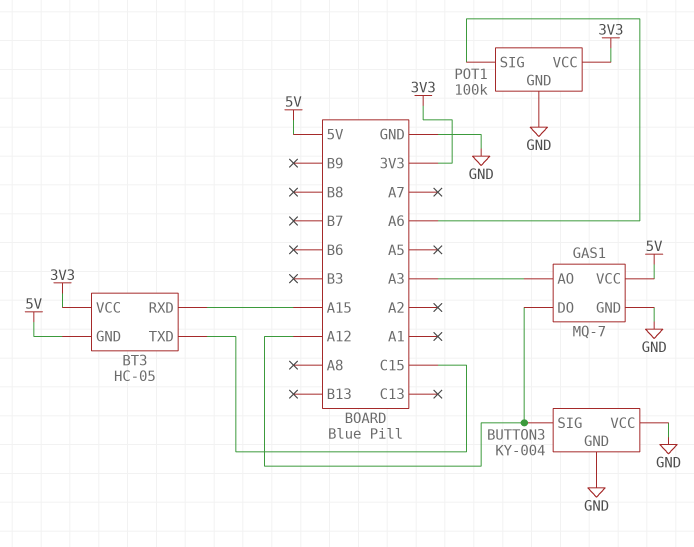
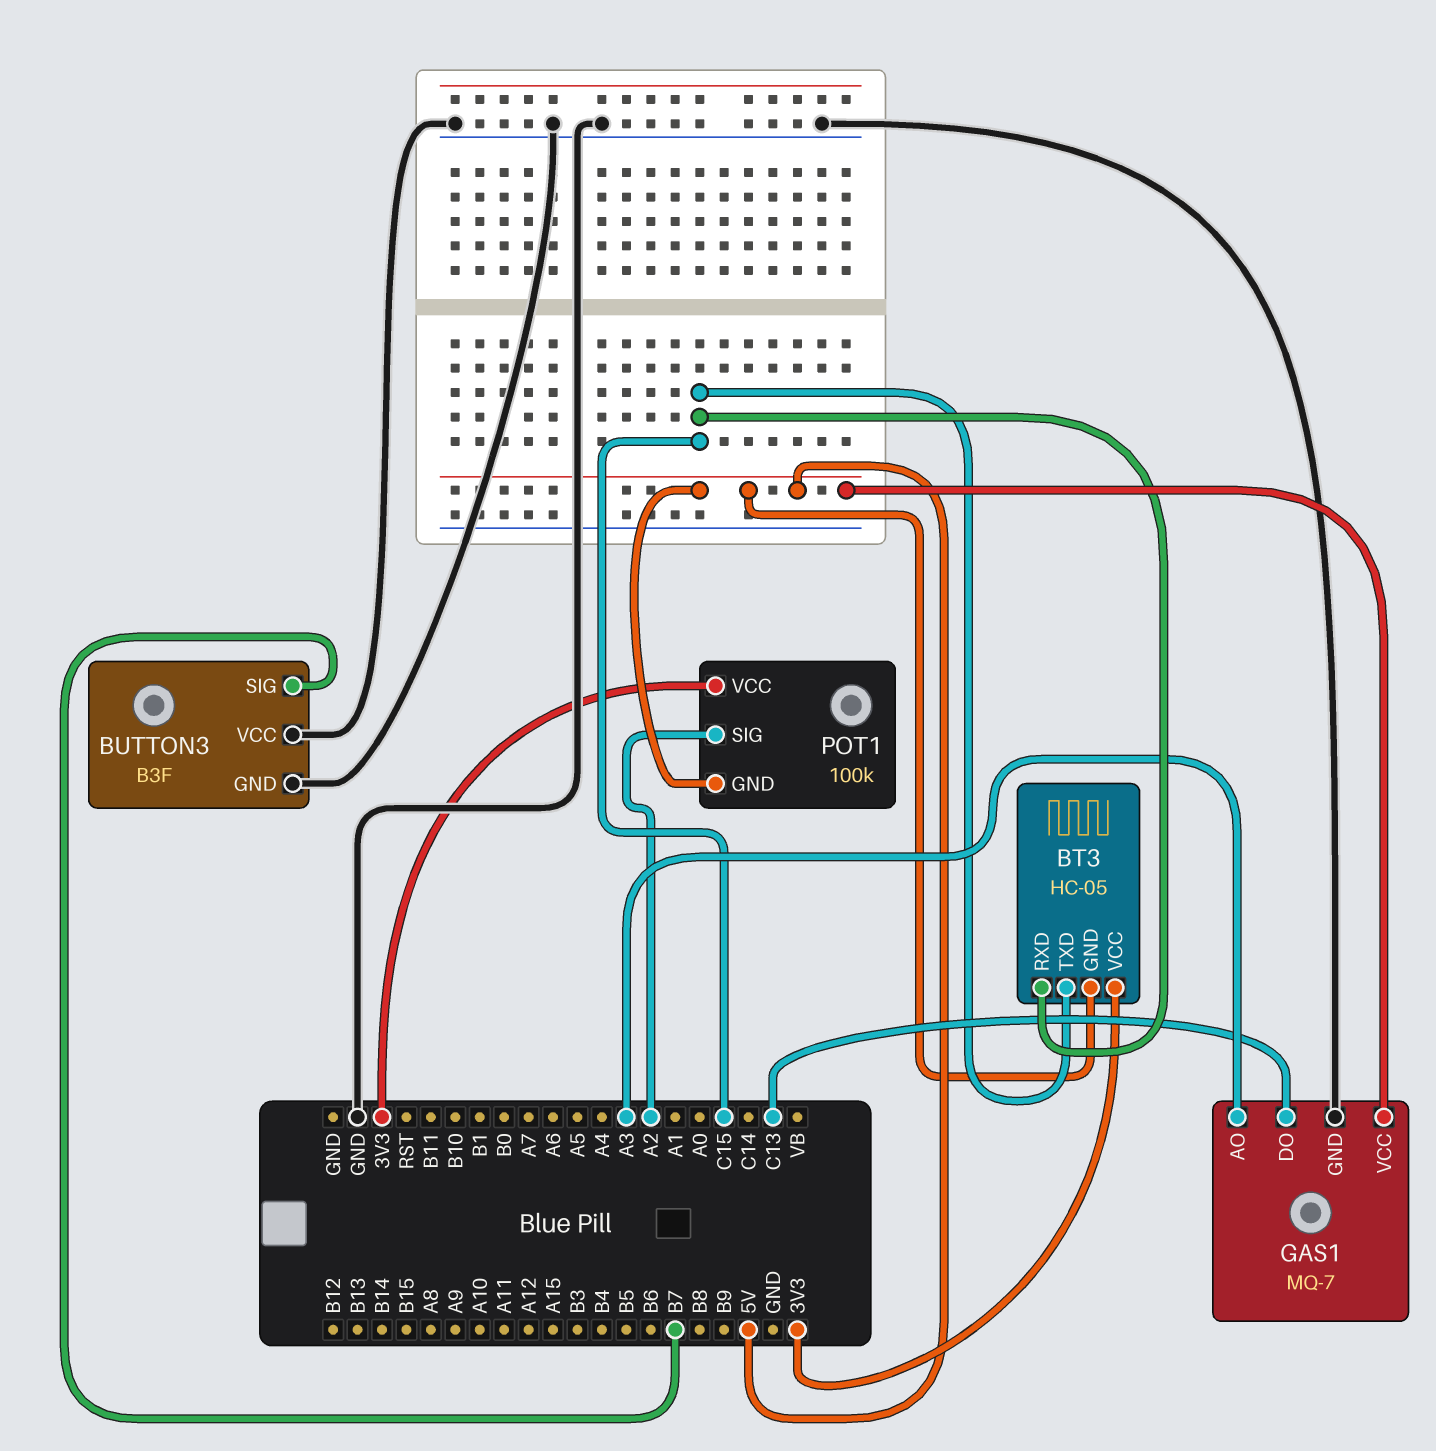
BT3 pin RXD: A15 -> C15
BUTTON3: KY-004 -> B3F
BUTTON3 pin SIG: A12 -> B7
GAS1 pin DO: A12 -> C13
POT1 pin GND: GND -> 5V
POT1 pin SIG: A6 -> A2

